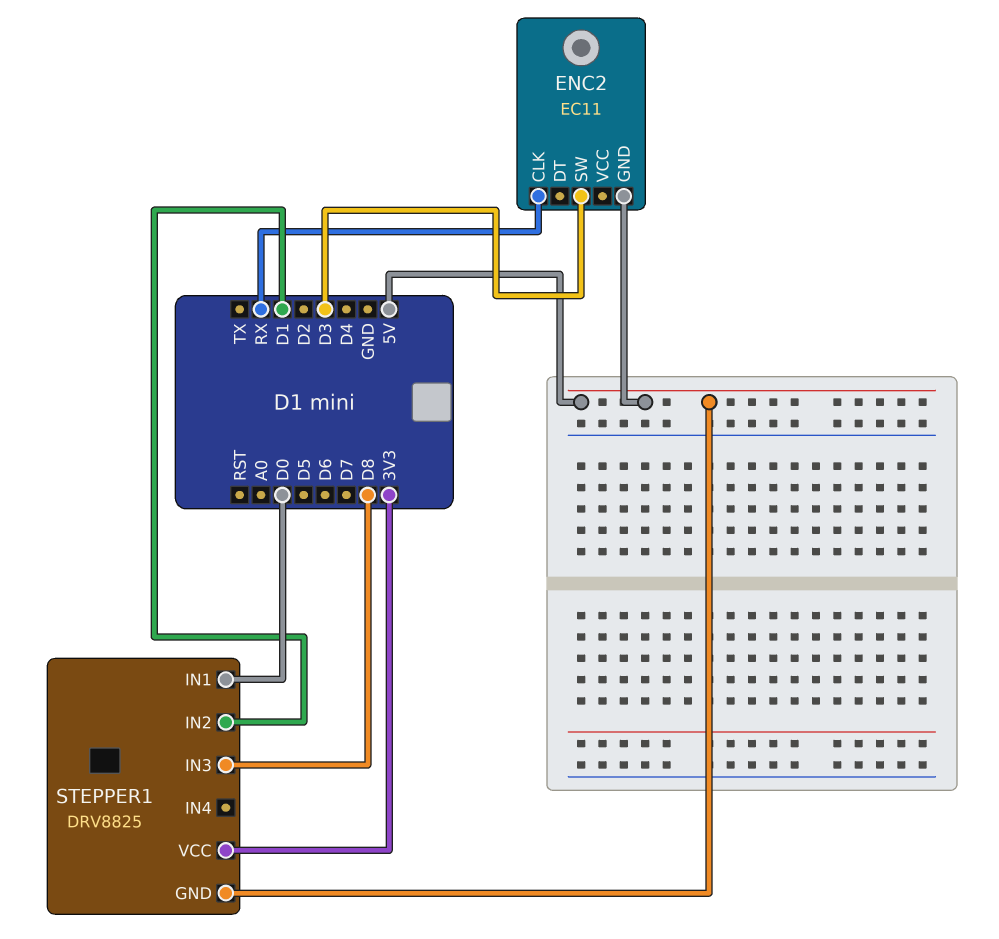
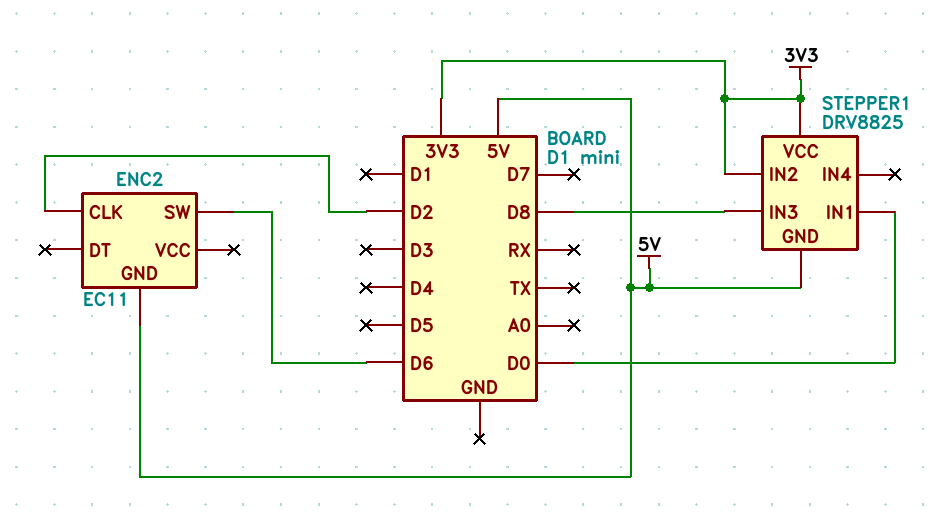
ENC2 pin CLK: RX -> D2
ENC2 pin SW: D3 -> D6
STEPPER1 pin IN2: D1 -> 3V3

